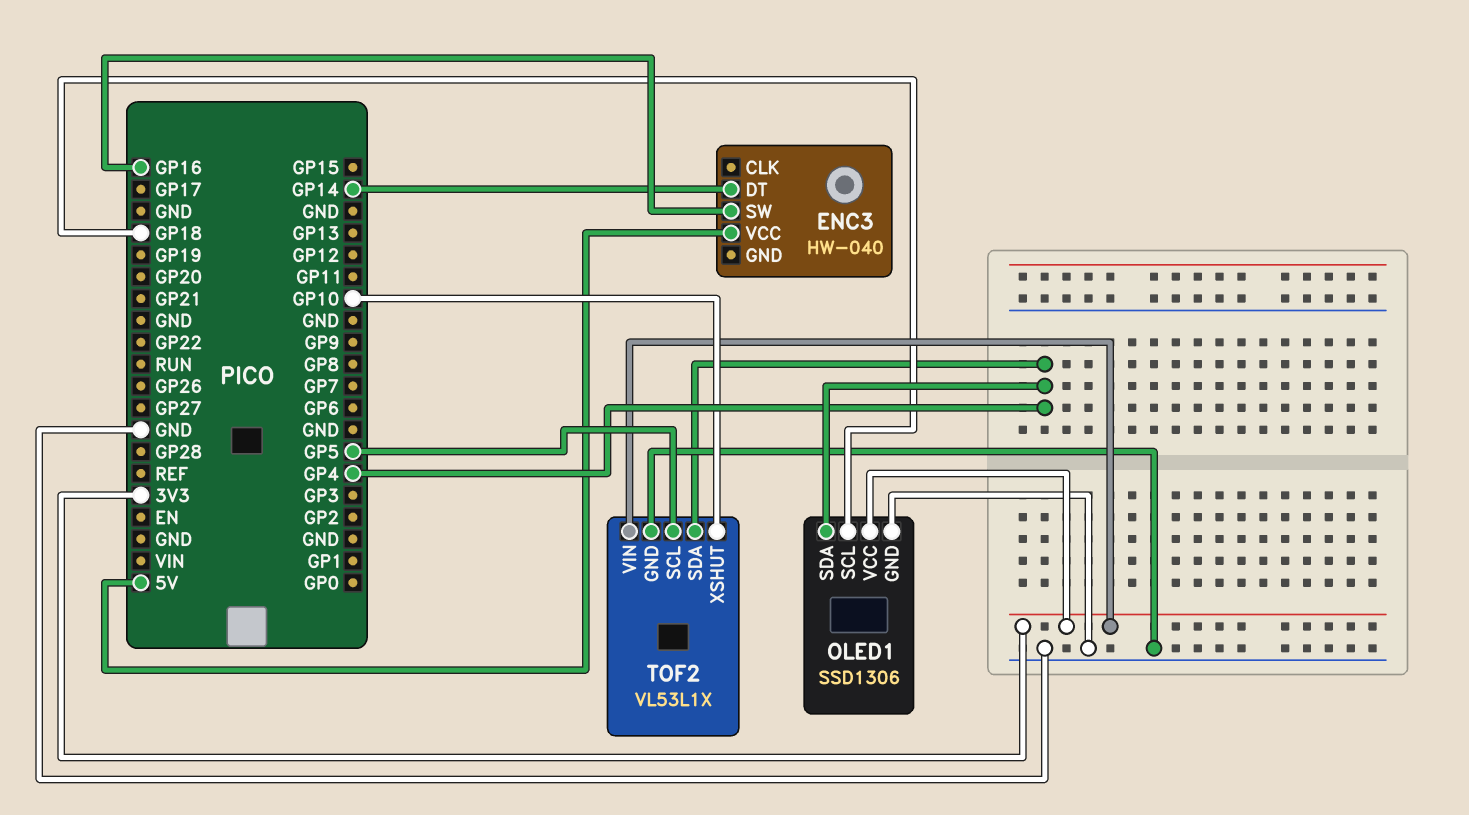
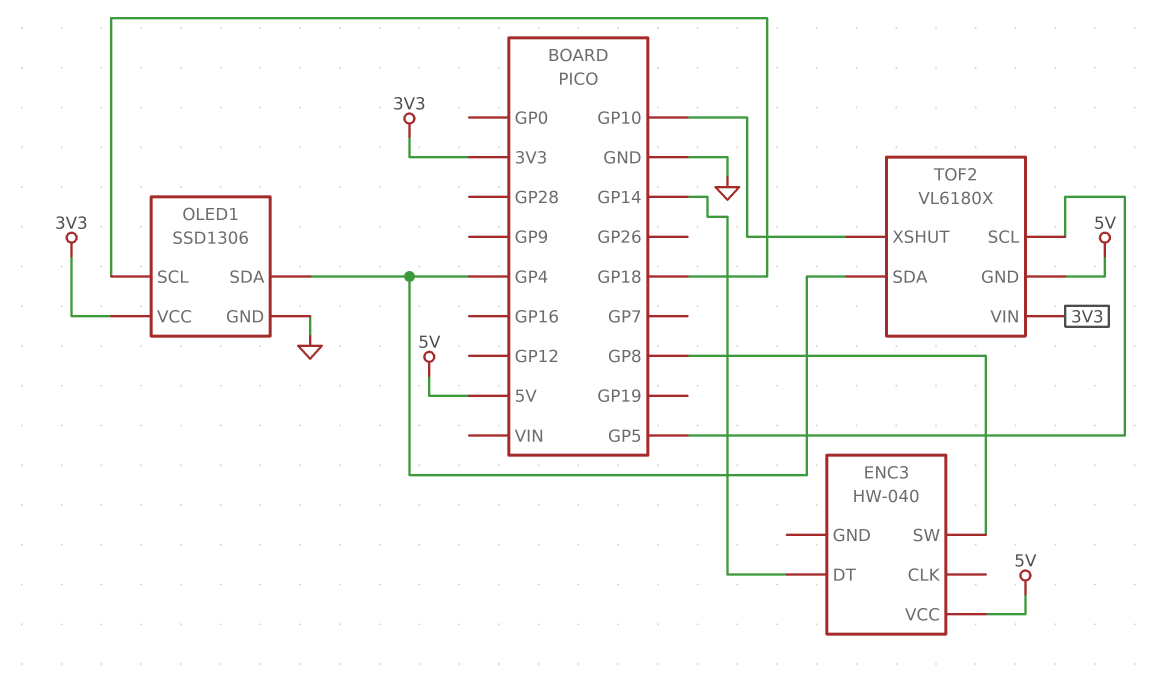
ENC3 pin SW: GP16 -> GP8
TOF2: VL53L1X -> VL6180X
TOF2 pin GND: GND -> 5V

